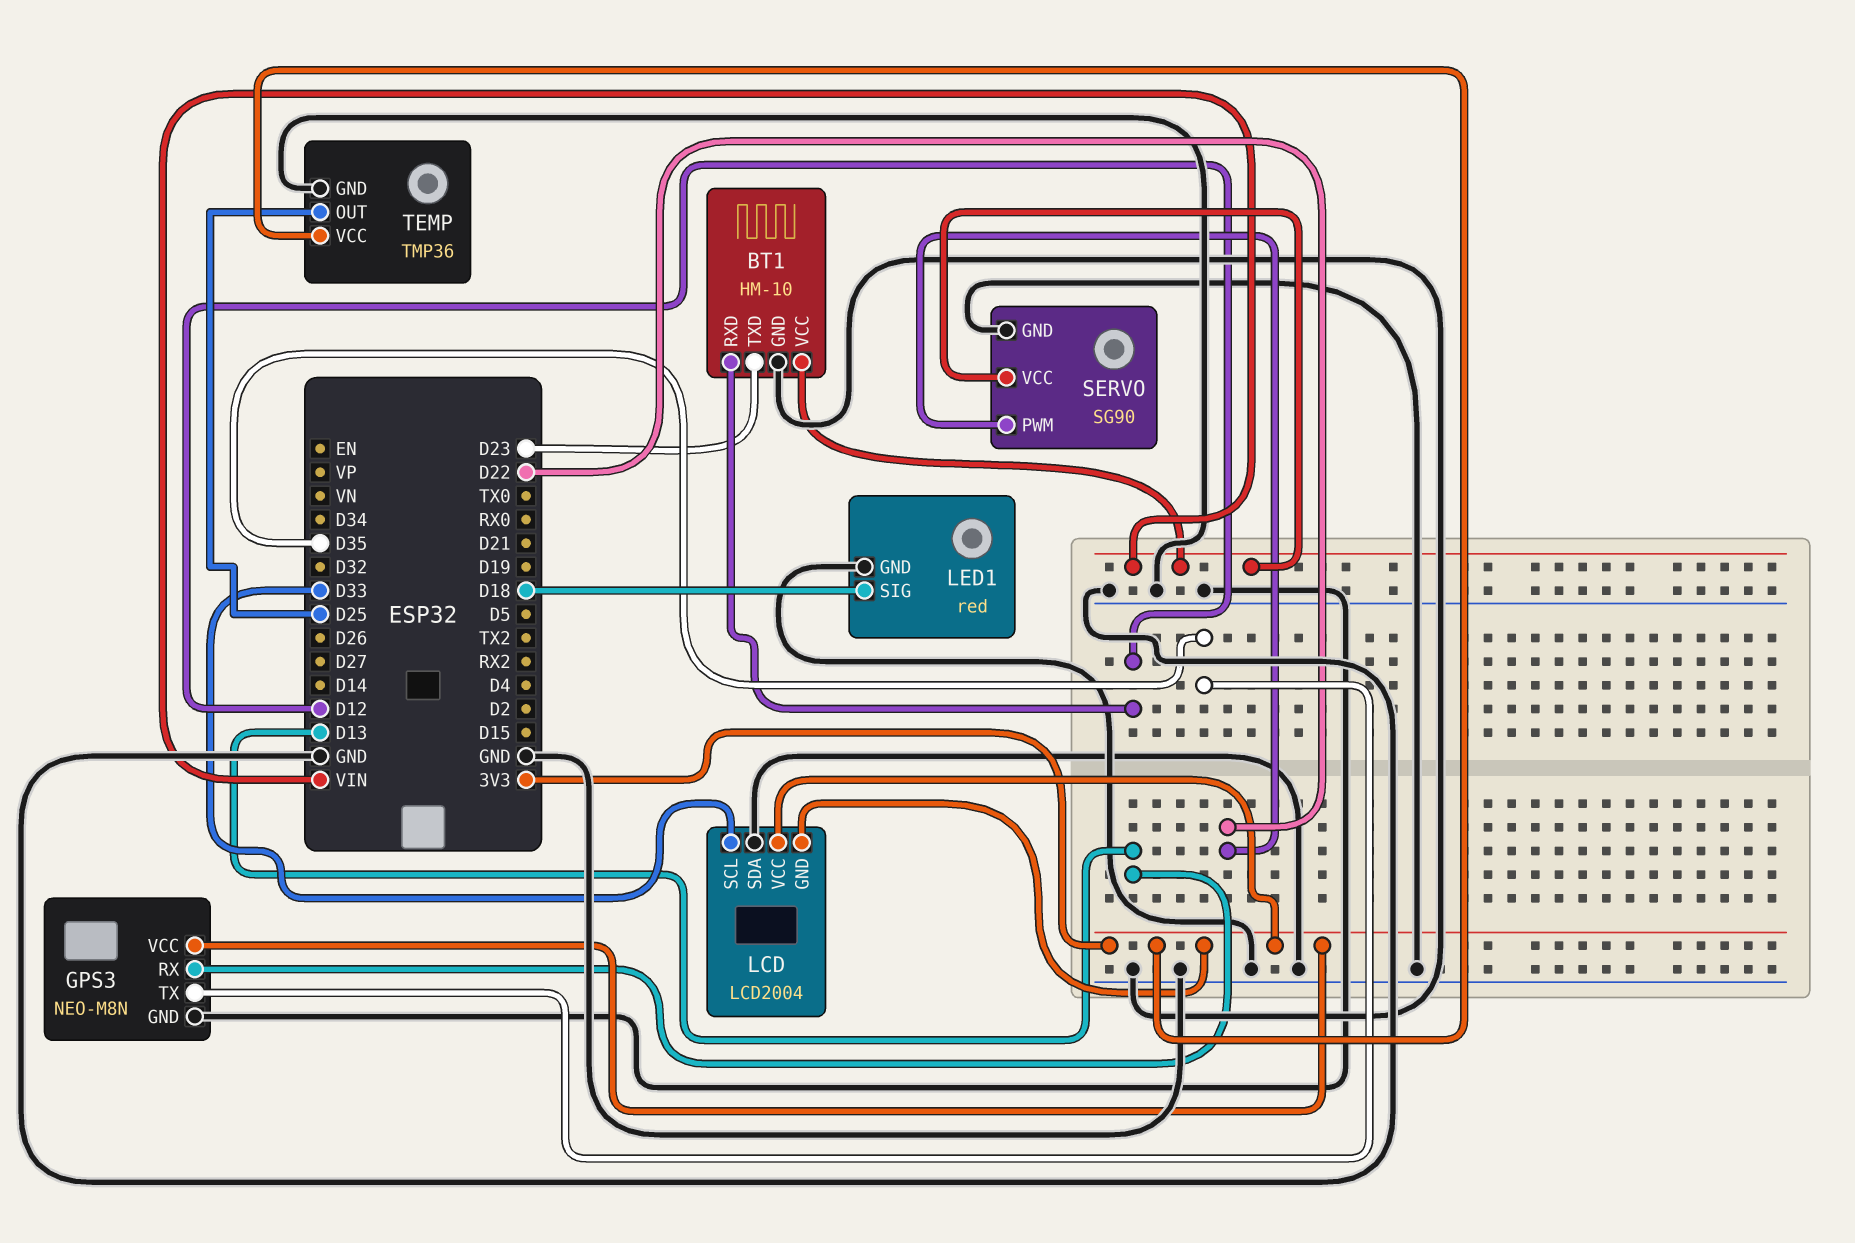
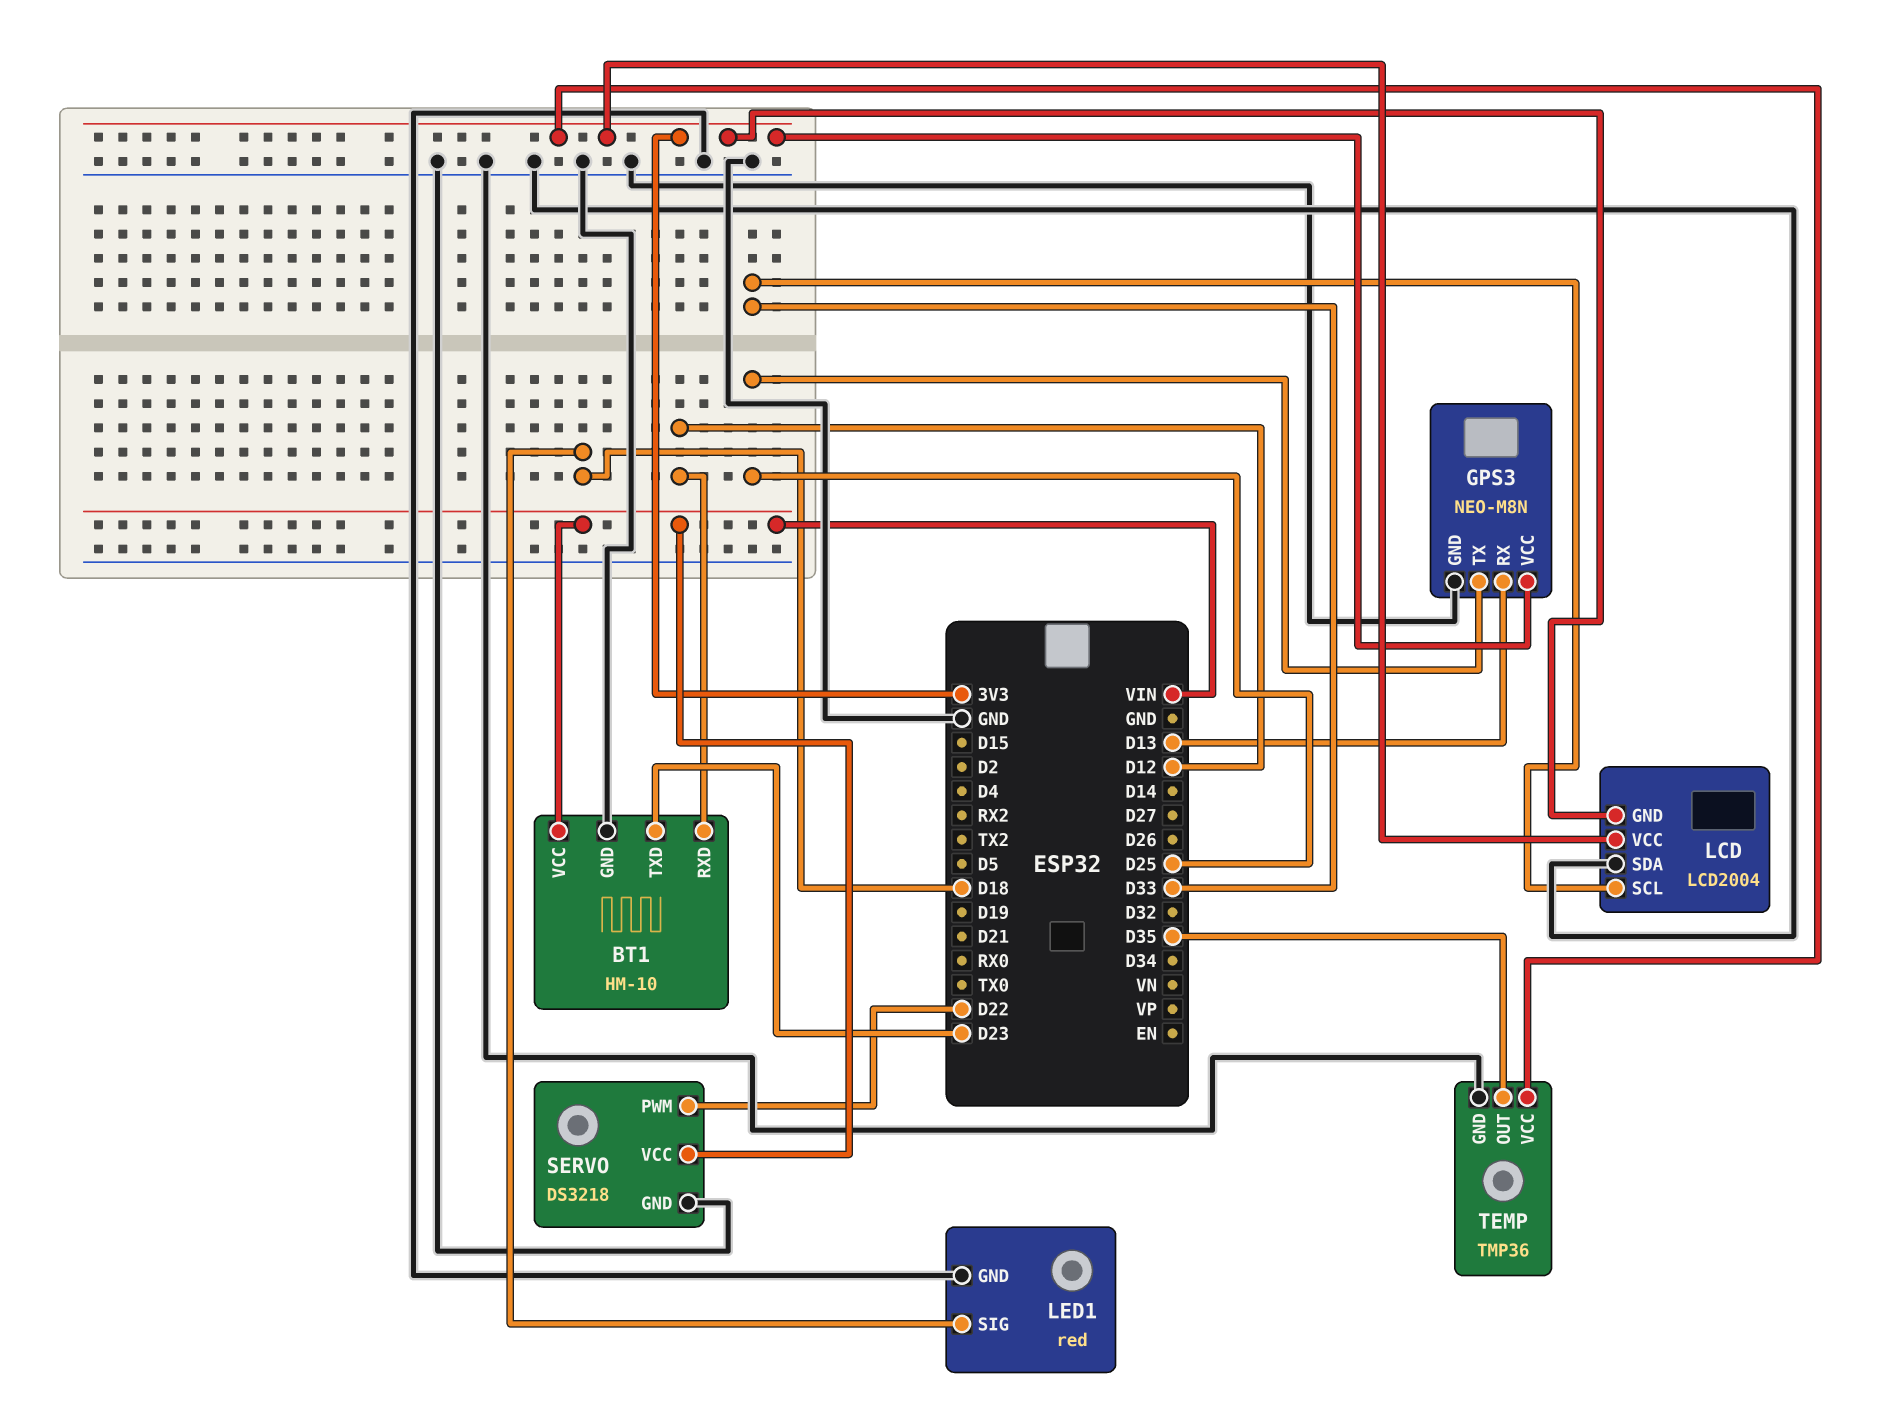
GPS3 pin TX: D35 -> D25
SERVO: SG90 -> DS3218
TEMP pin OUT: D25 -> D35

